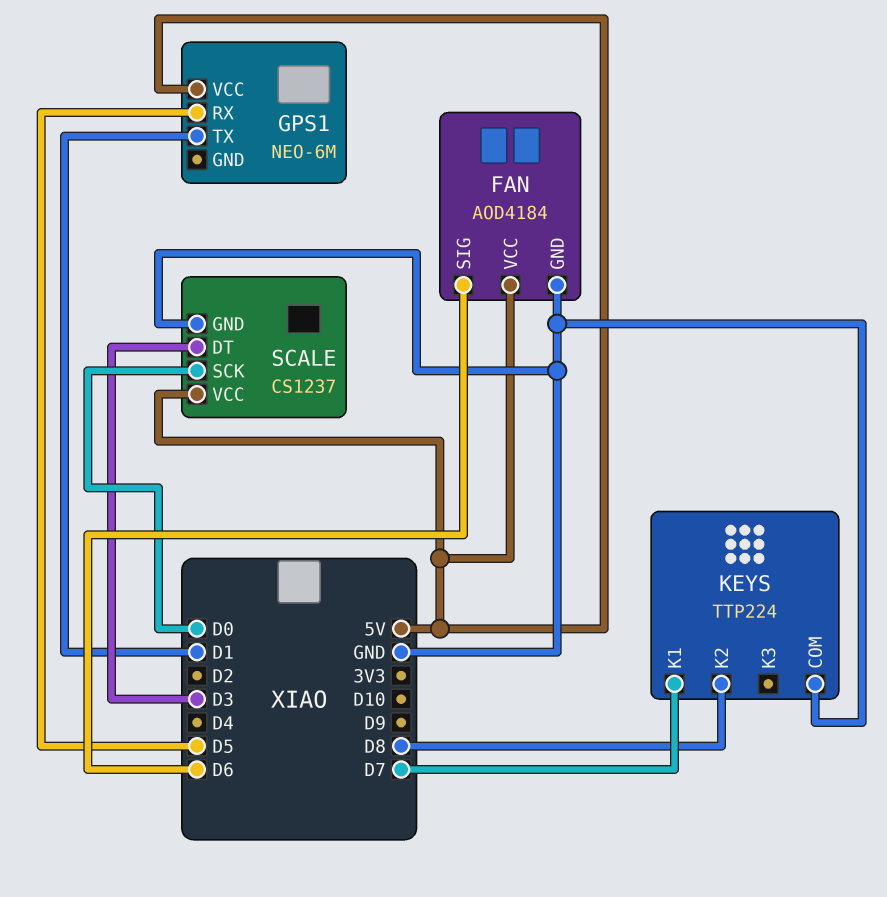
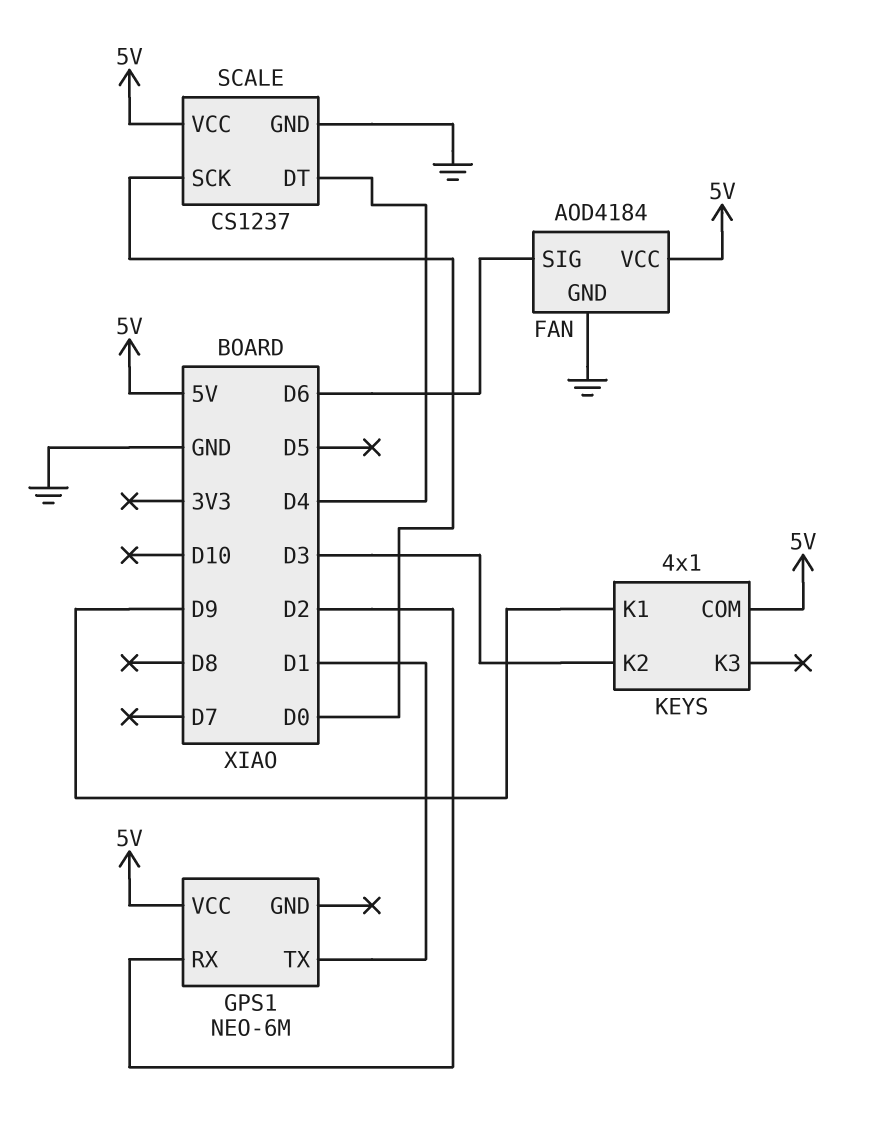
GPS1 pin RX: D5 -> D2
KEYS: TTP224 -> 4x1
KEYS pin COM: GND -> 5V
KEYS pin K1: D7 -> D9
KEYS pin K2: D8 -> D3
SCALE pin DT: D3 -> D4

